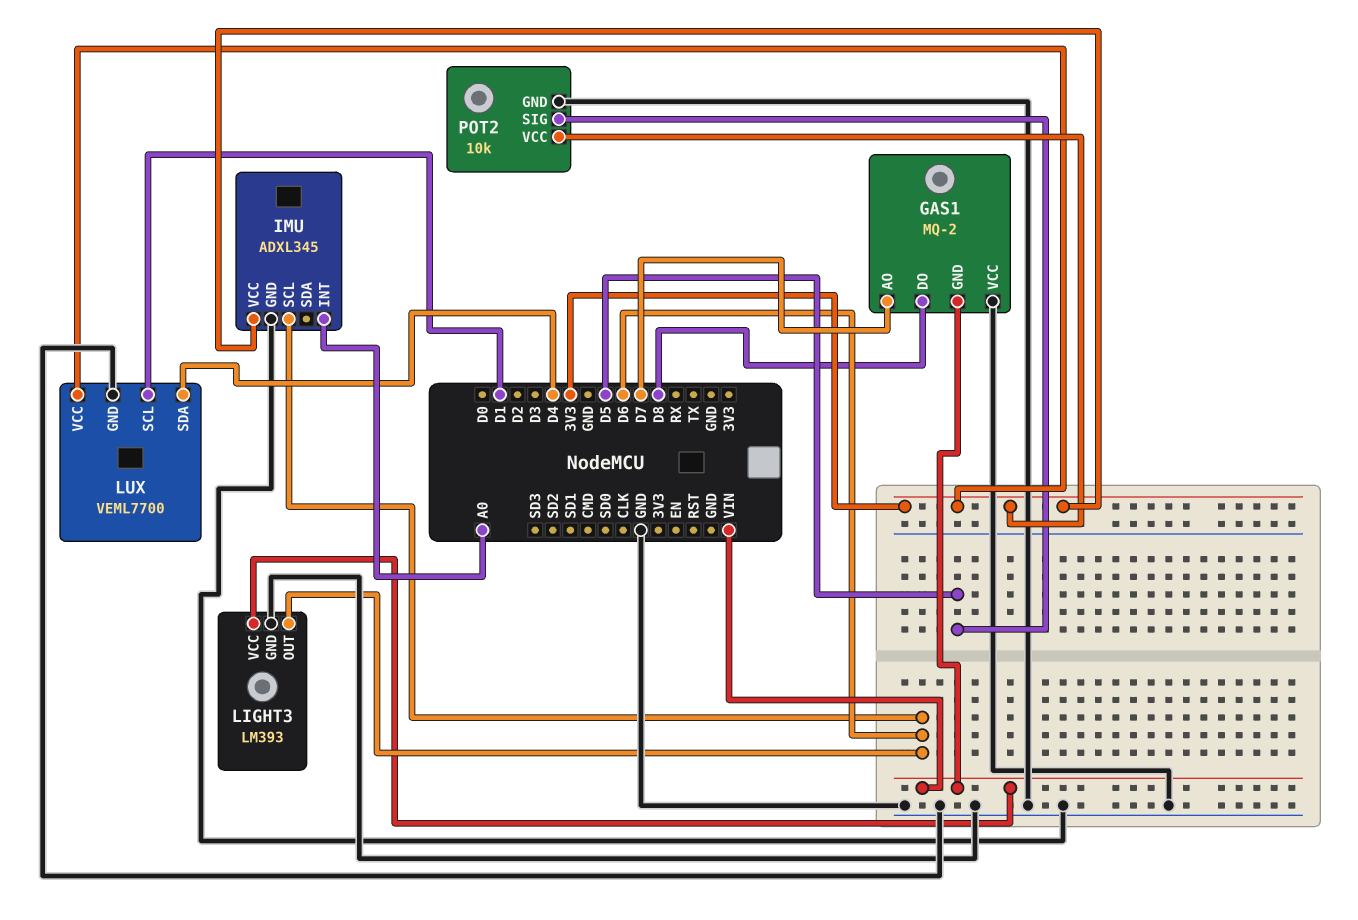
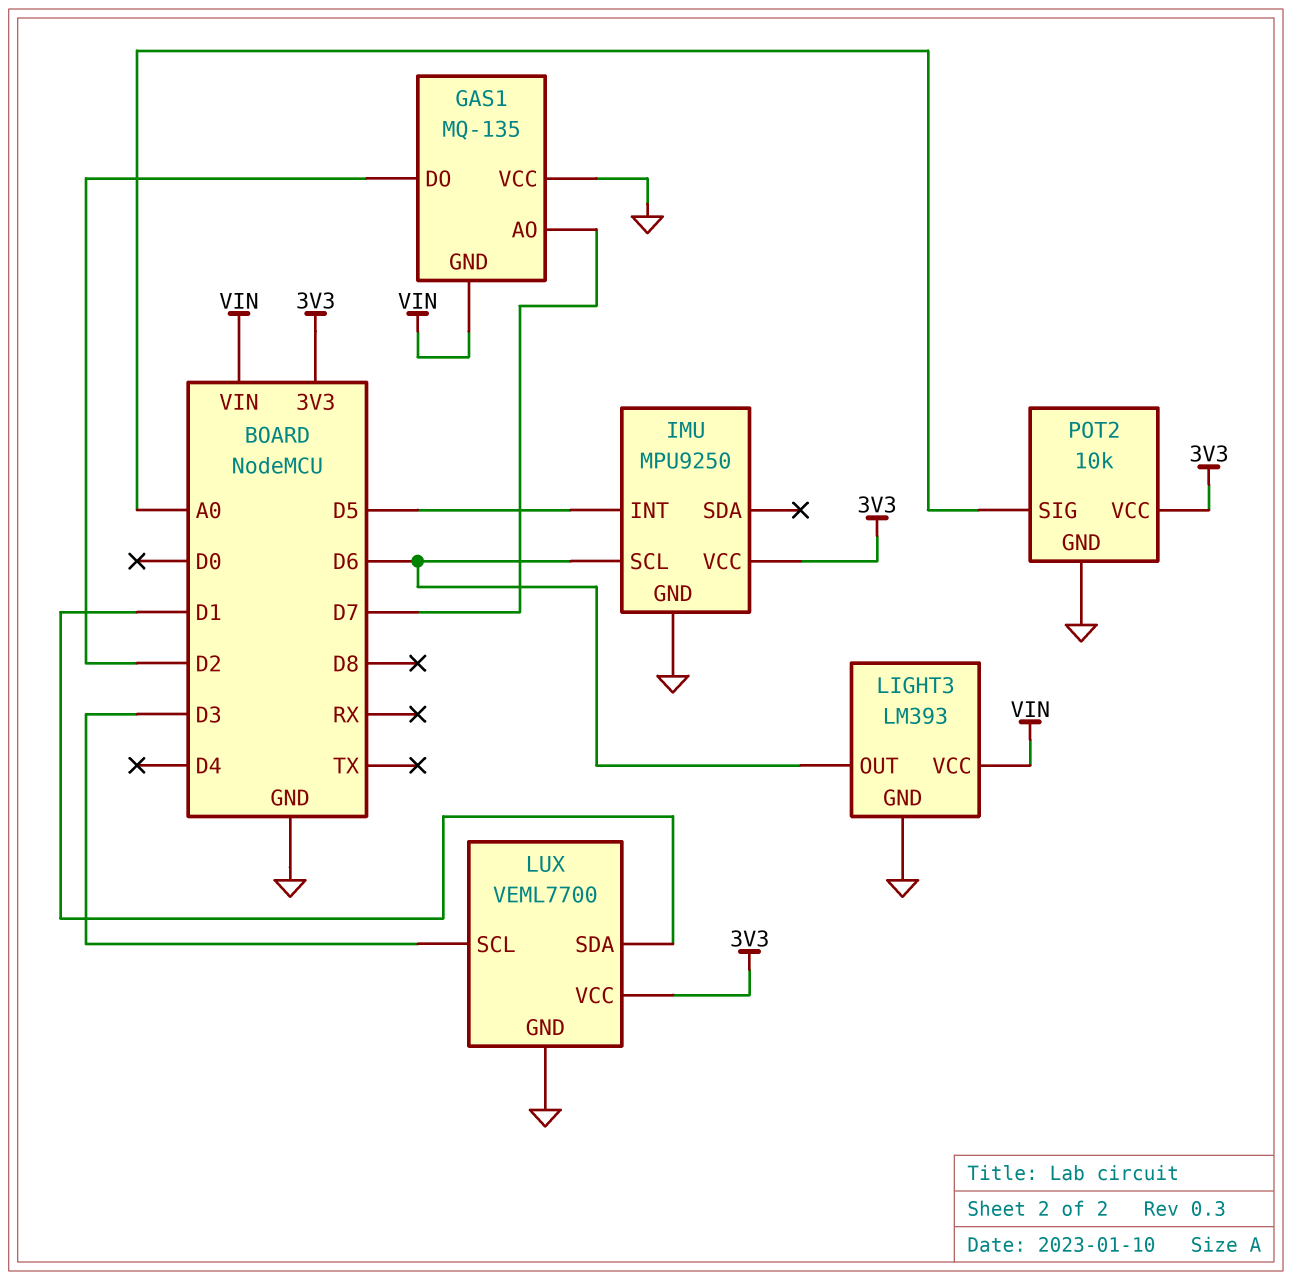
GAS1: MQ-2 -> MQ-135
GAS1 pin DO: D8 -> D2
IMU: ADXL345 -> MPU9250
IMU pin INT: A0 -> D5
LUX pin SCL: D1 -> D3
LUX pin SDA: D4 -> D1
POT2 pin SIG: D5 -> A0

